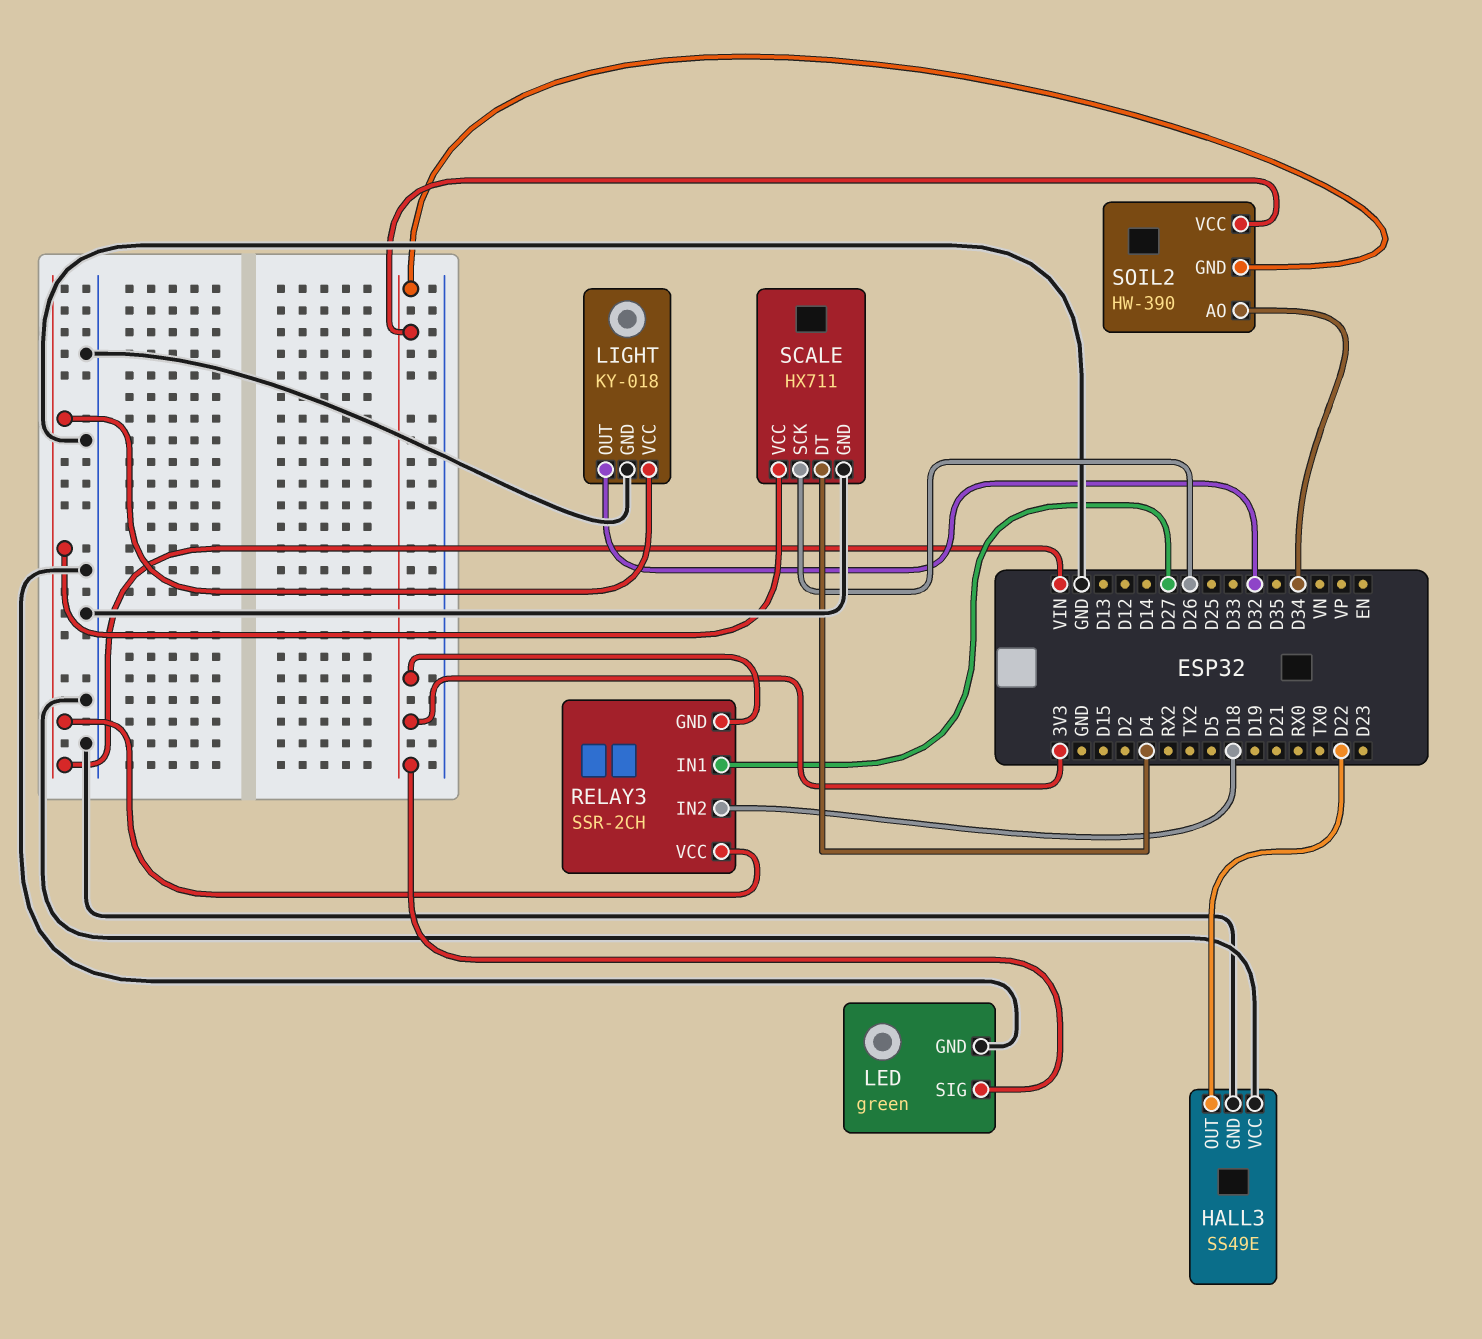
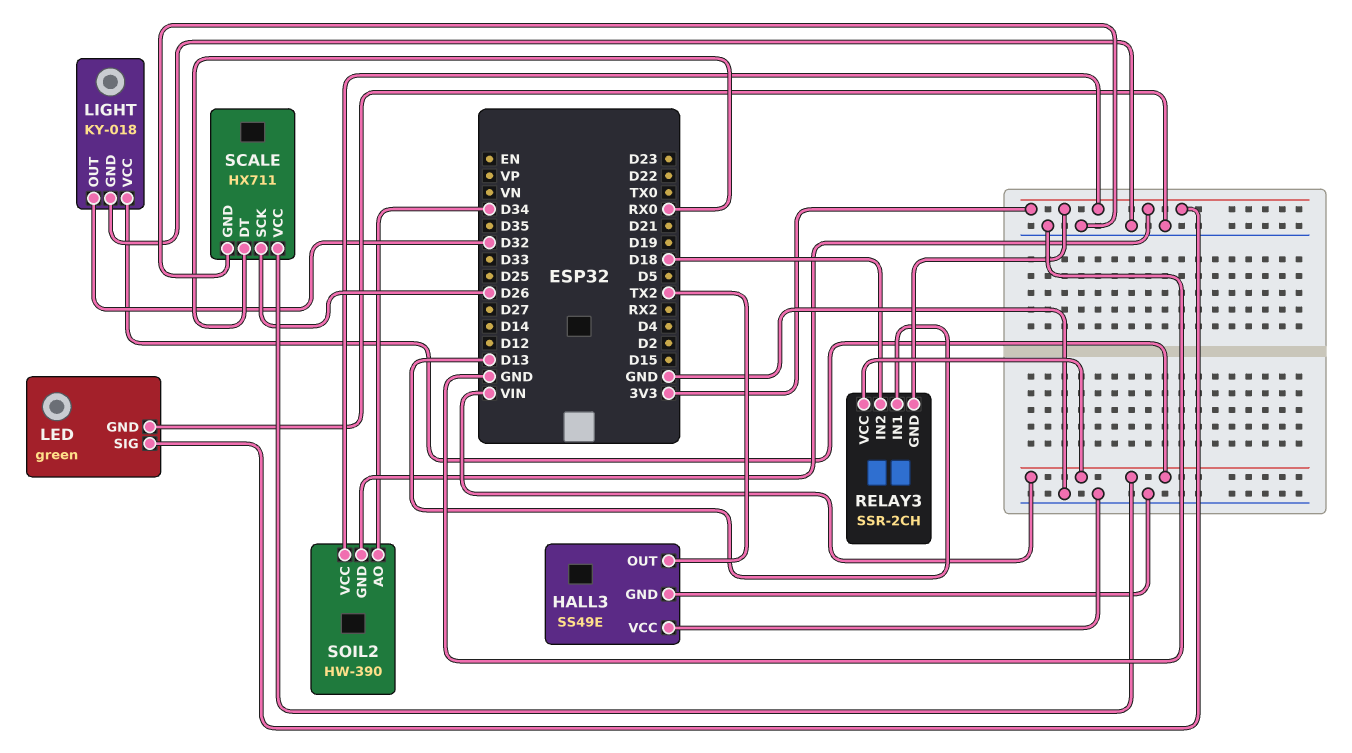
HALL3 pin OUT: D22 -> TX2
RELAY3 pin IN1: D27 -> D13
SCALE pin DT: D4 -> RX0

